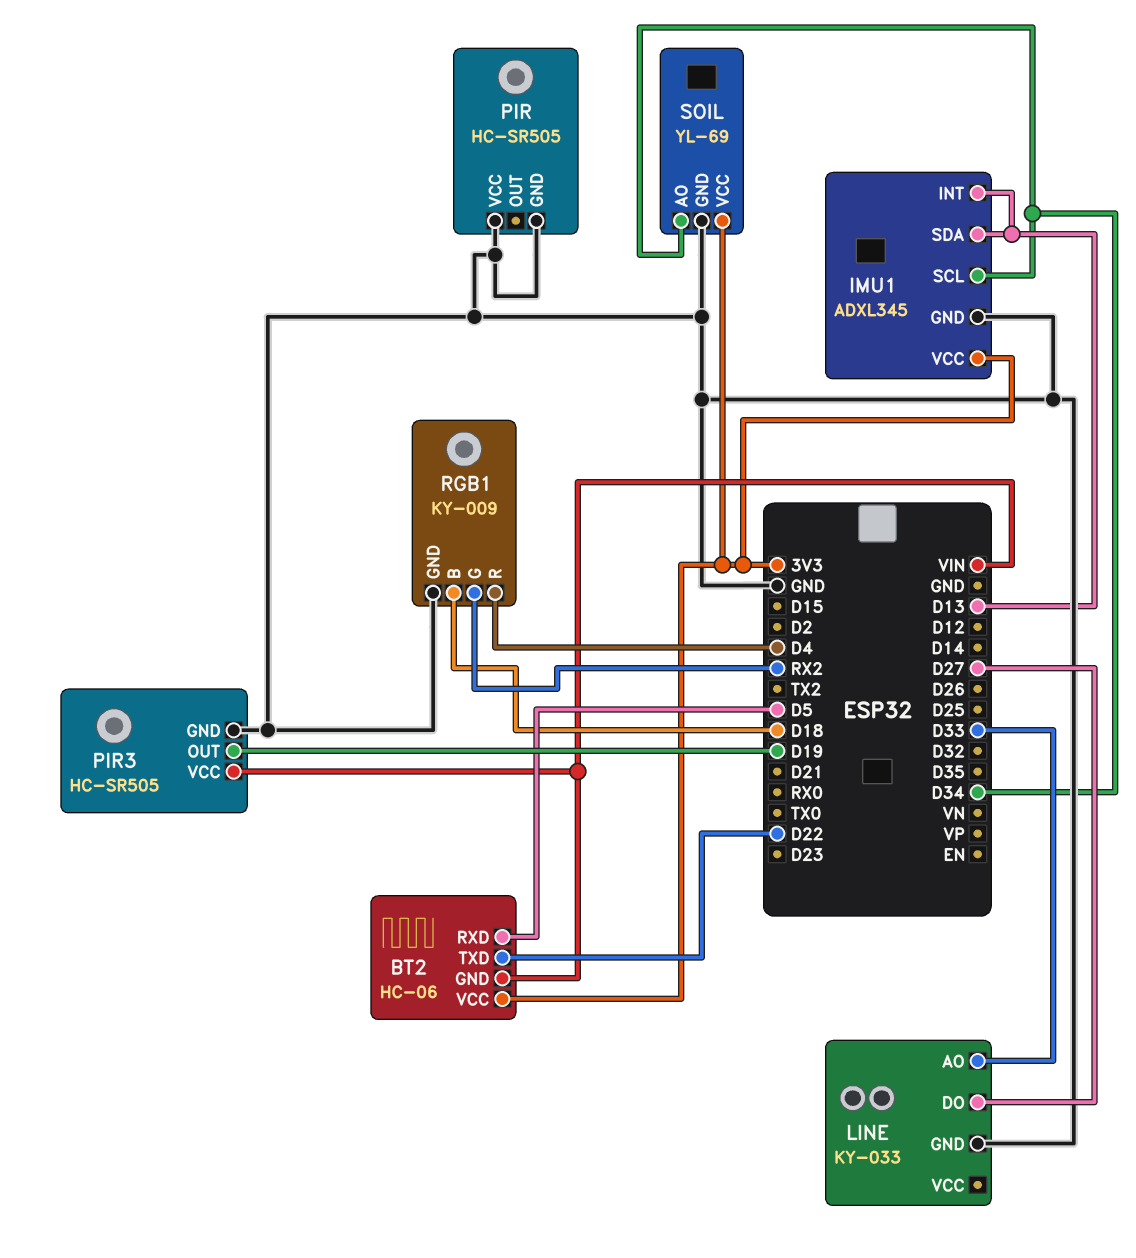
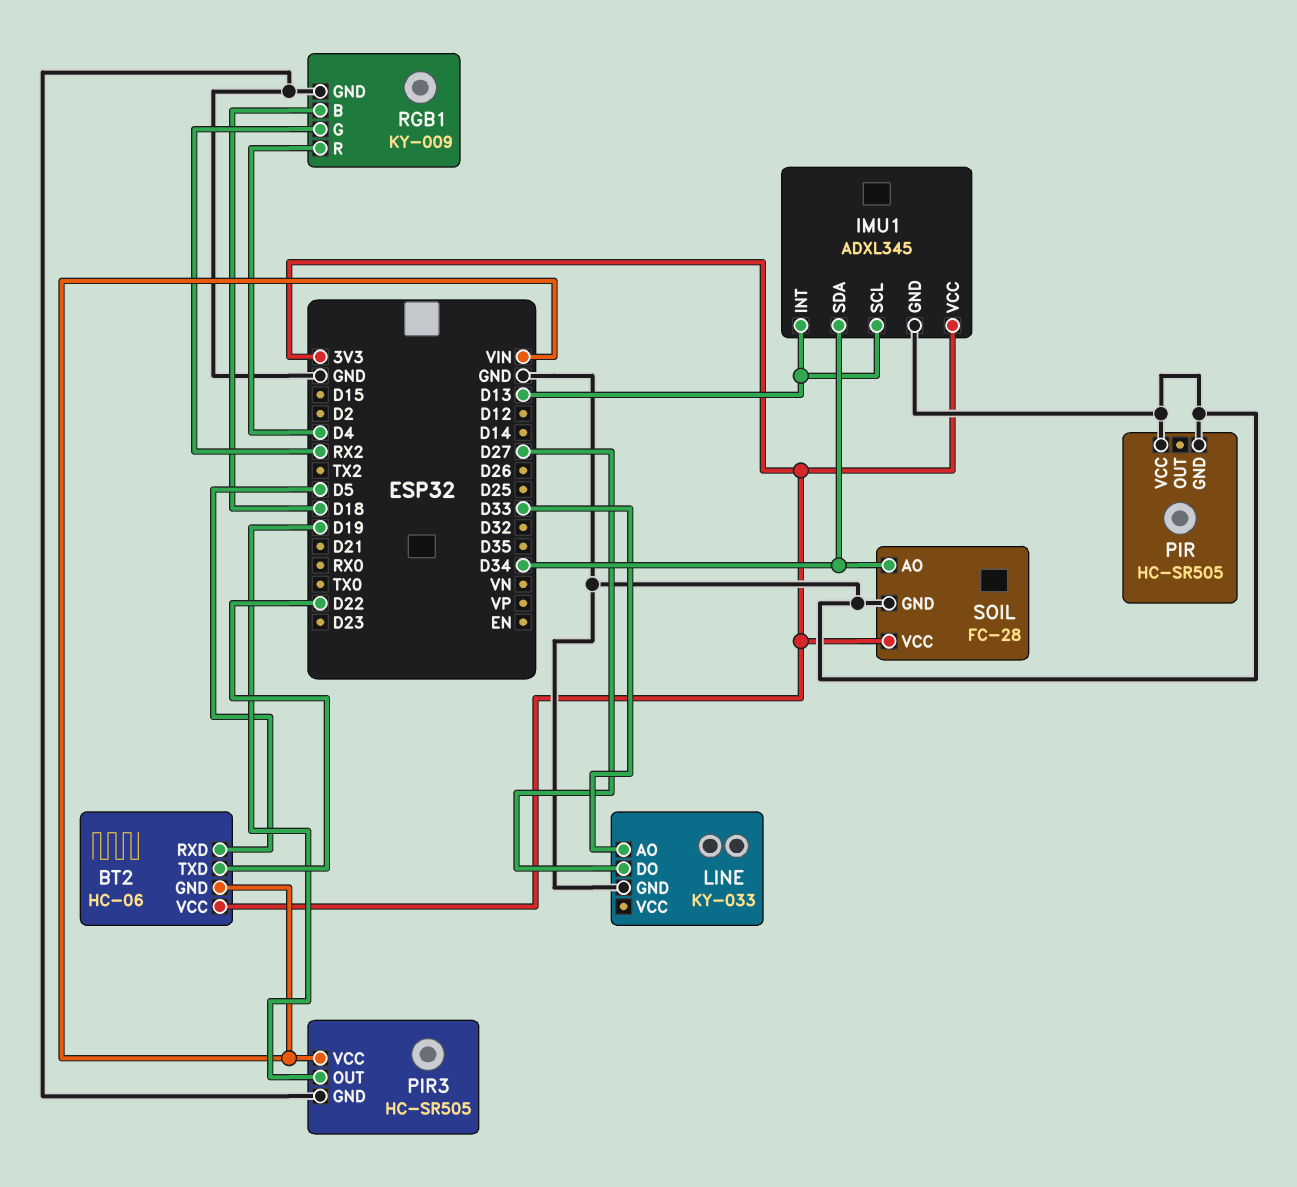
IMU1 pin SCL: D34 -> D13
IMU1 pin SDA: D13 -> D34
SOIL: YL-69 -> FC-28

